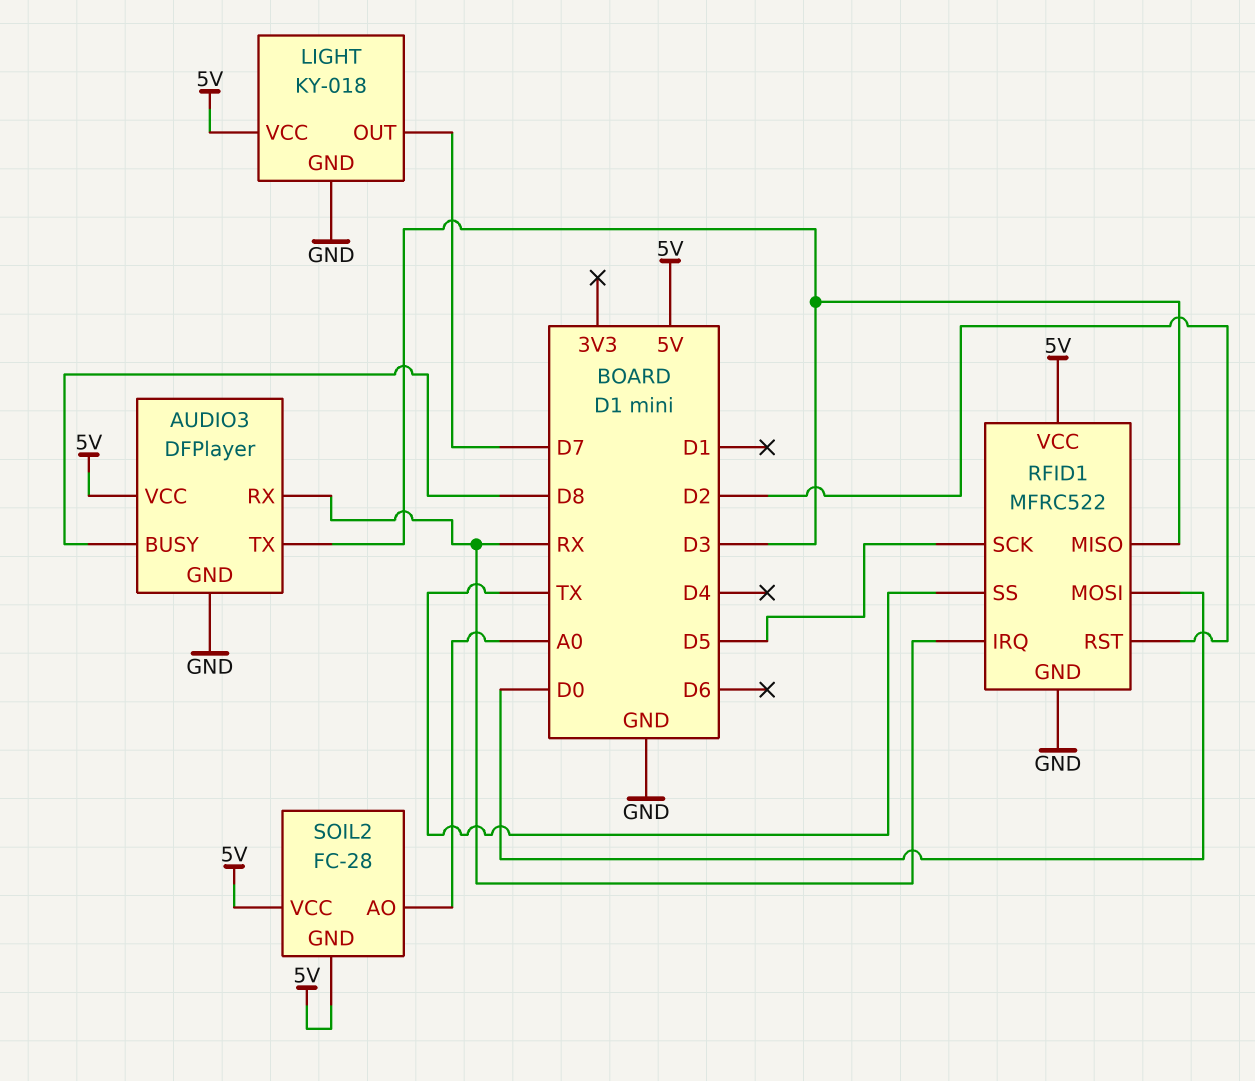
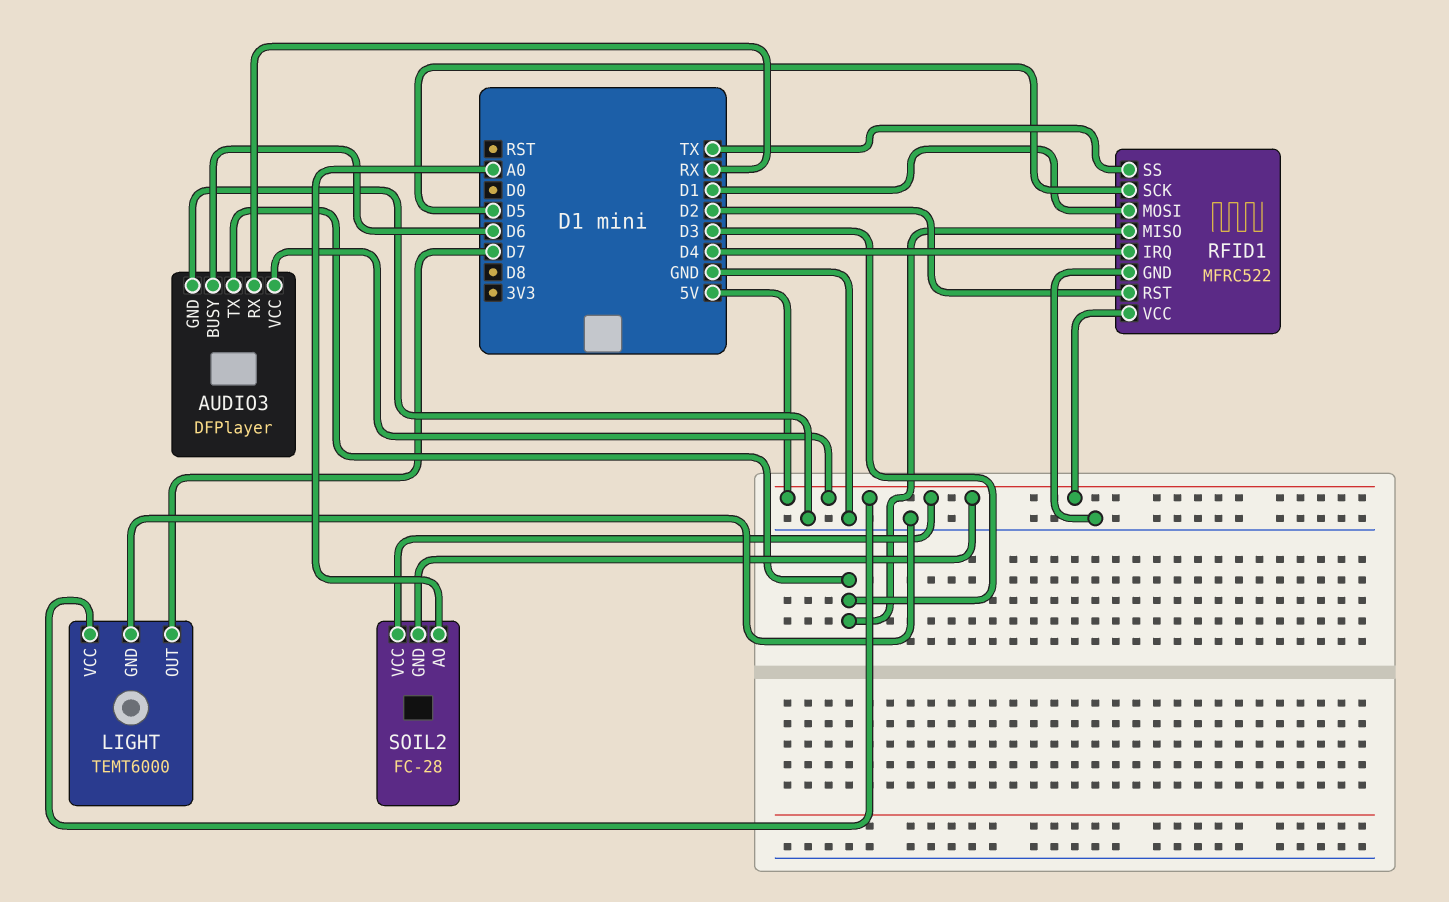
AUDIO3 pin BUSY: D8 -> D6
LIGHT: KY-018 -> TEMT6000
RFID1 pin IRQ: RX -> D4
RFID1 pin MOSI: D0 -> D1

